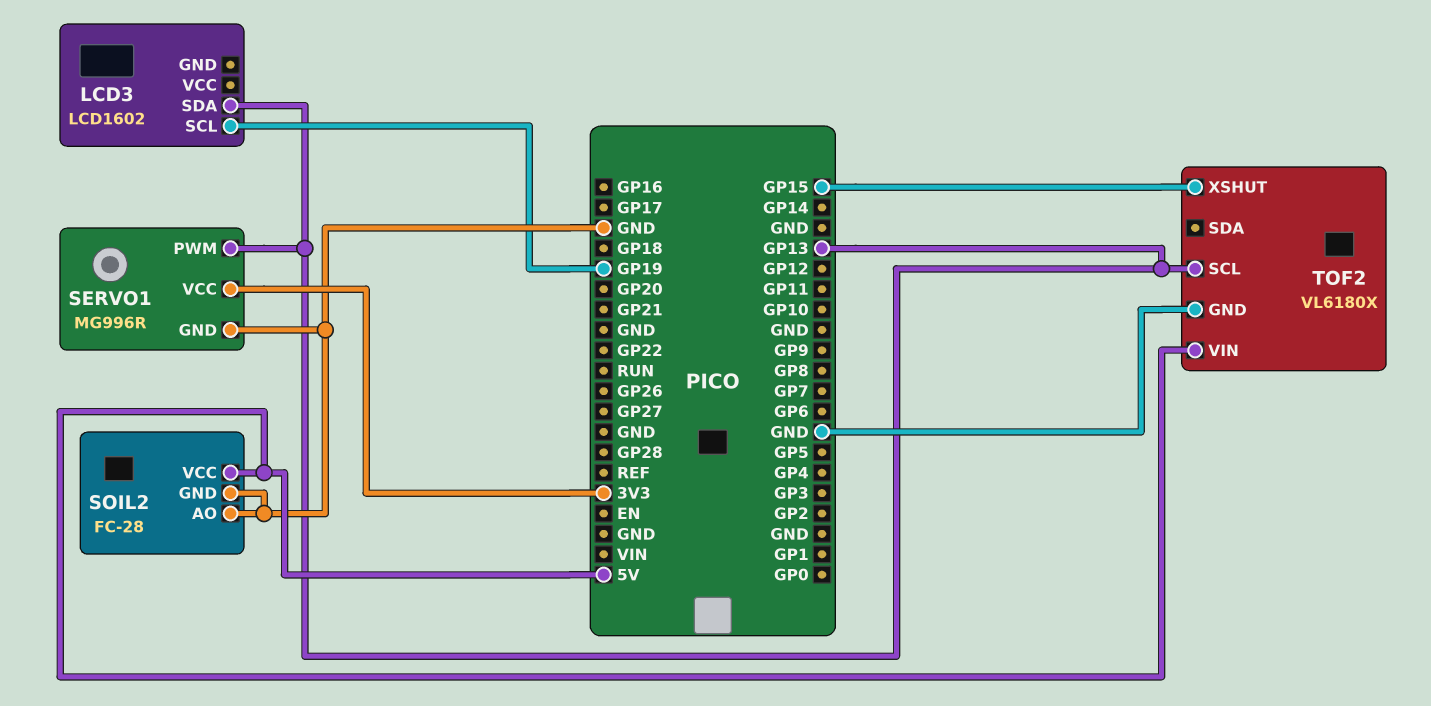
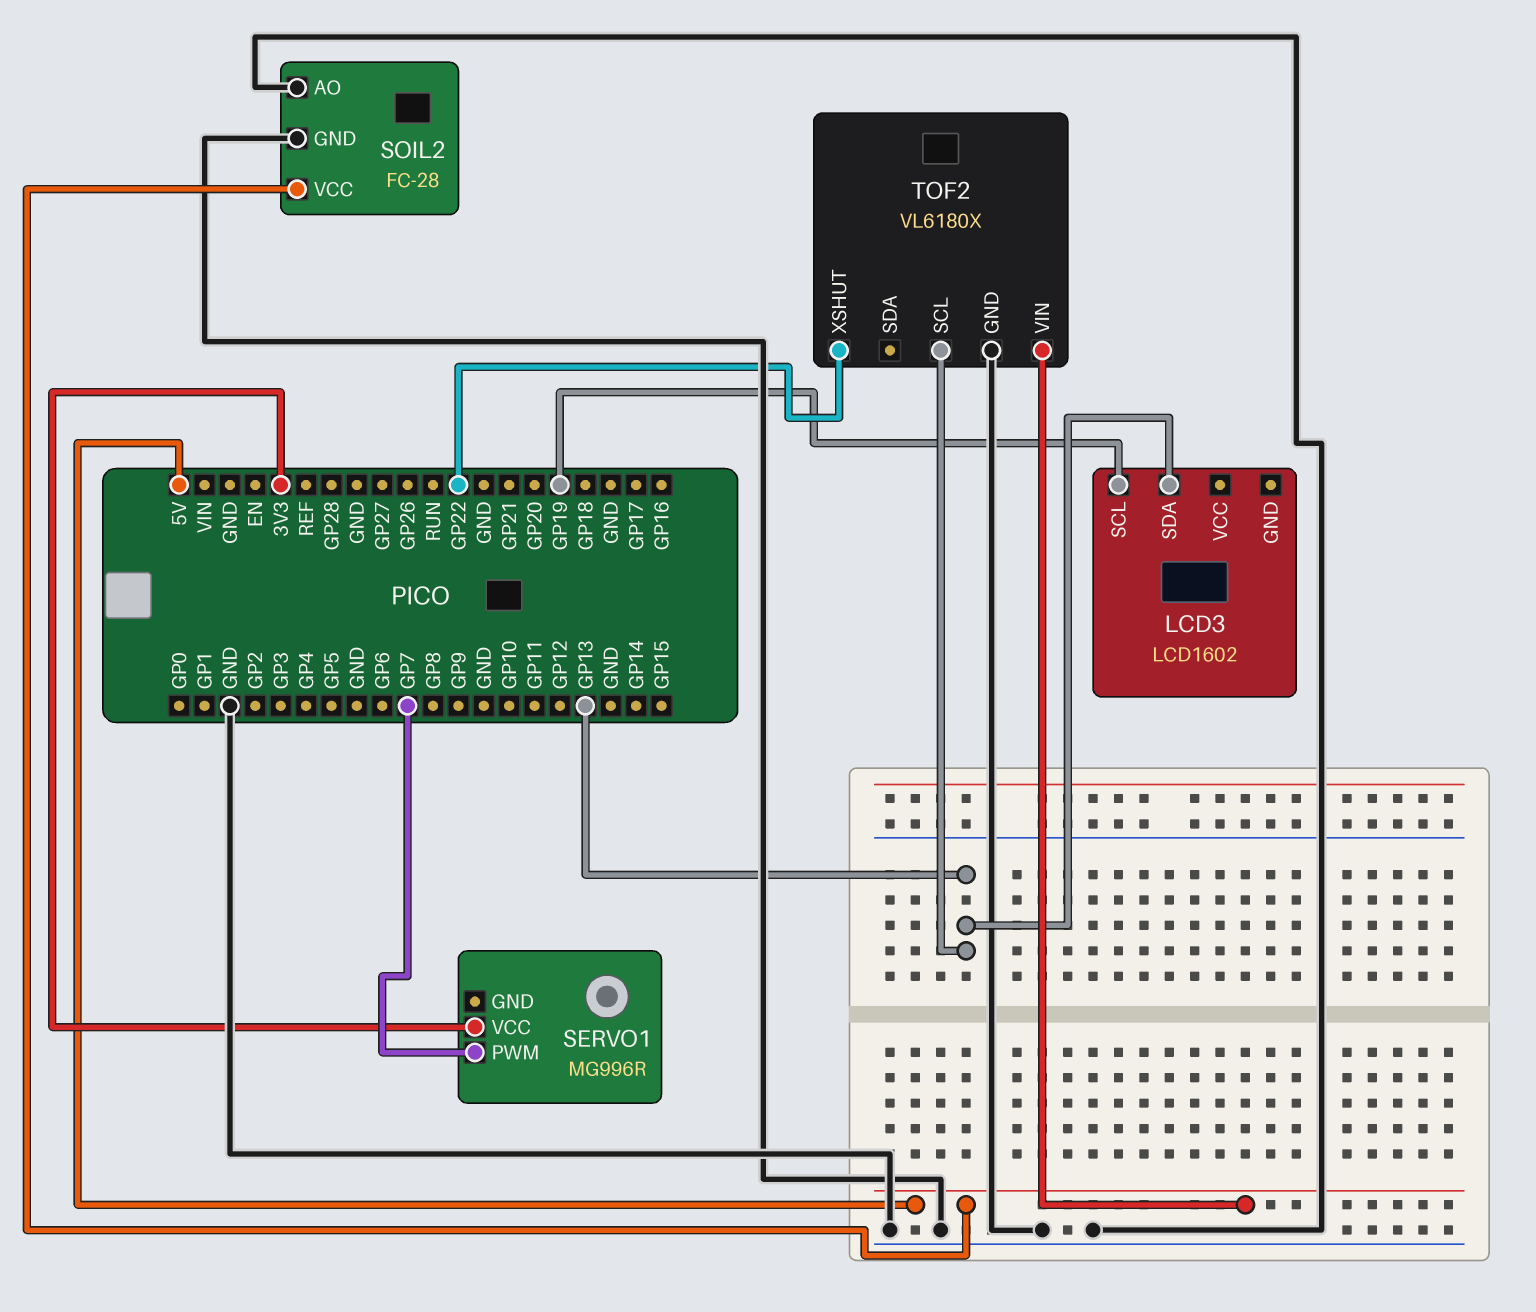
SERVO1 pin GND: GND -> none
SERVO1 pin PWM: GP13 -> GP7
TOF2 pin XSHUT: GP15 -> GP22

